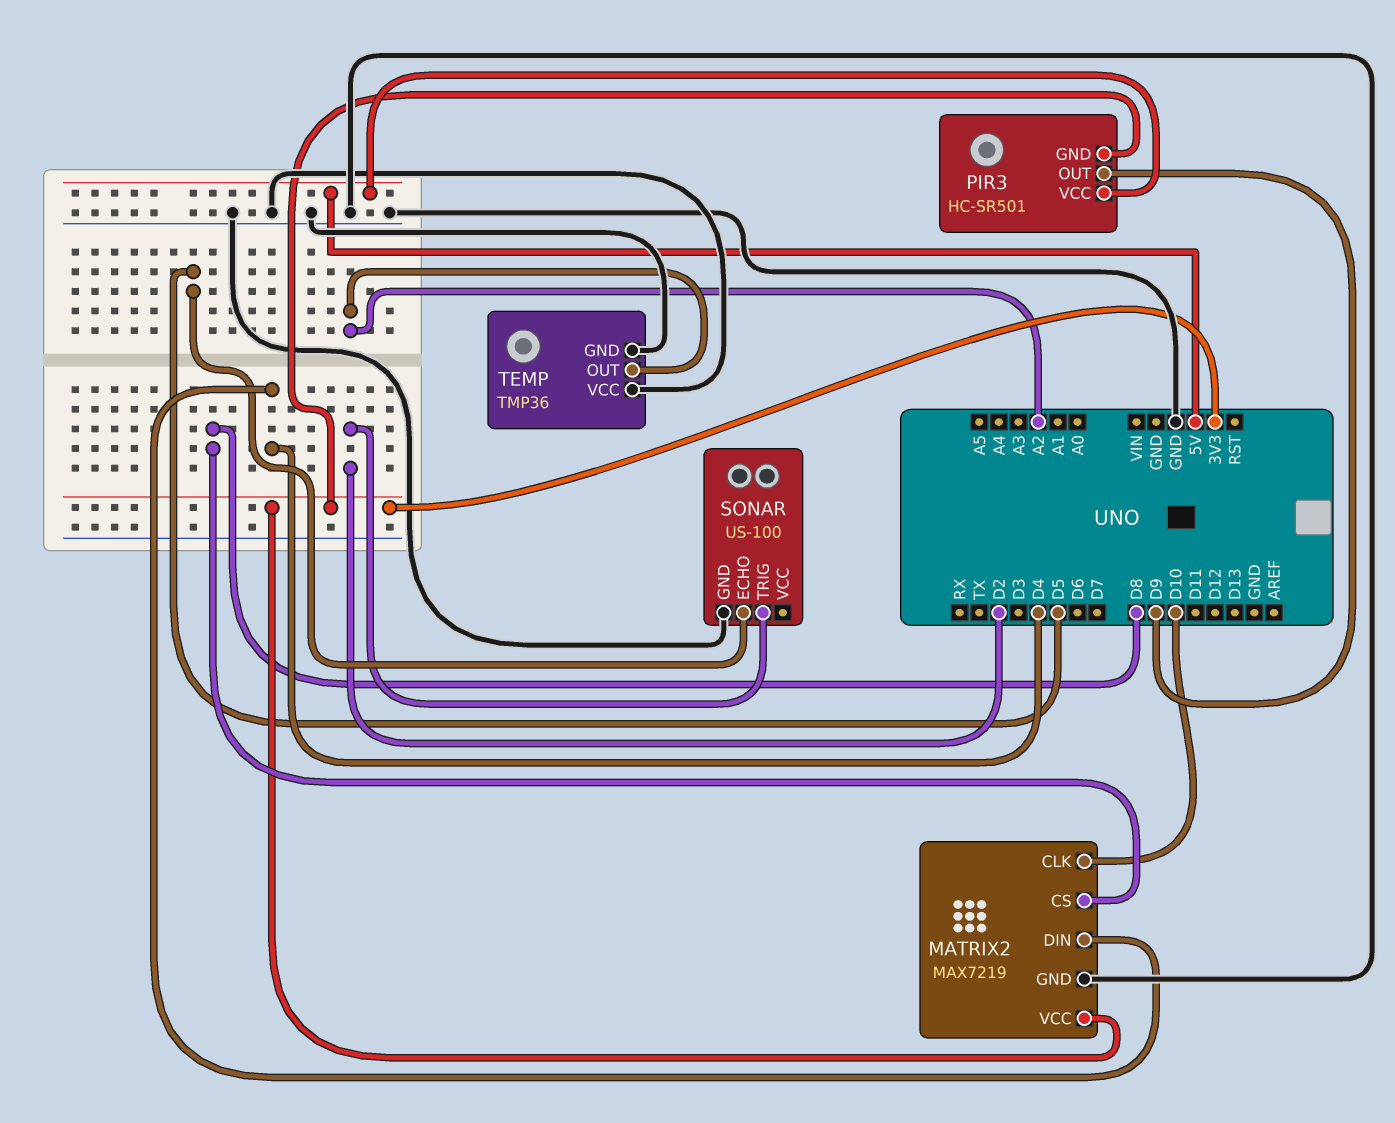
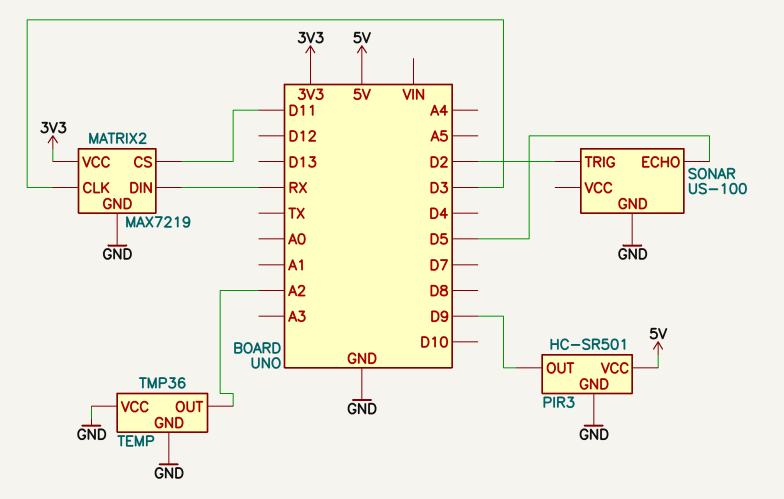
MATRIX2 pin CLK: D10 -> D3
MATRIX2 pin CS: D8 -> D11
MATRIX2 pin DIN: D4 -> RX
PIR3 pin GND: 3V3 -> GND

